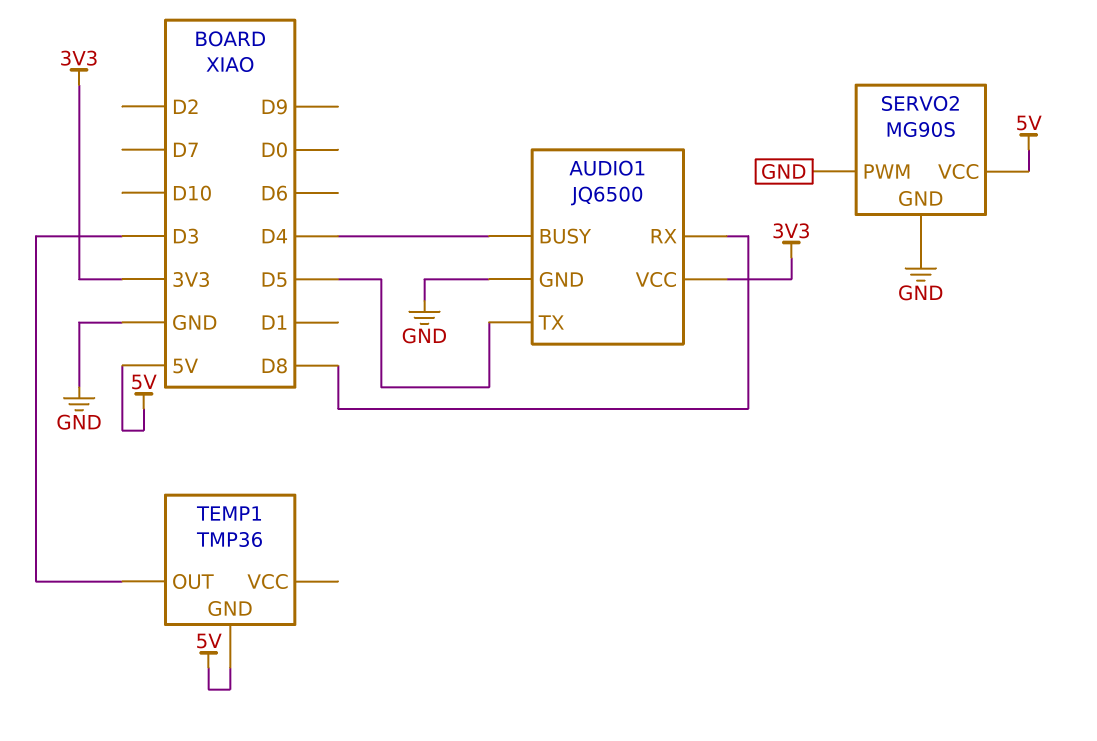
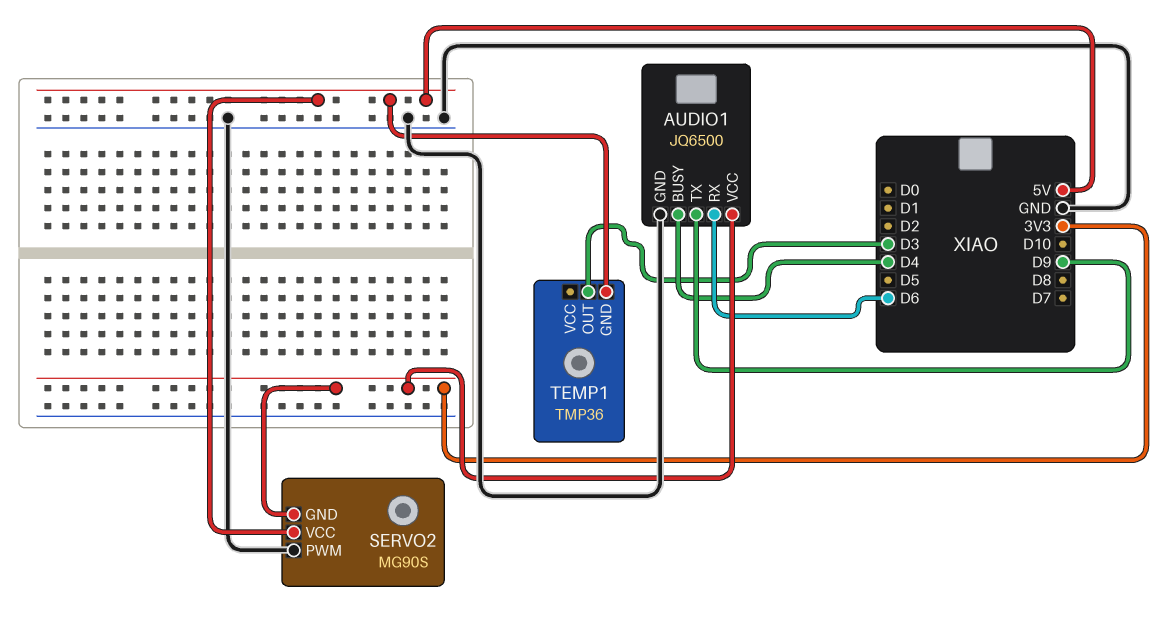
AUDIO1 pin RX: D8 -> D6
AUDIO1 pin TX: D5 -> D9
SERVO2 pin GND: GND -> 3V3

